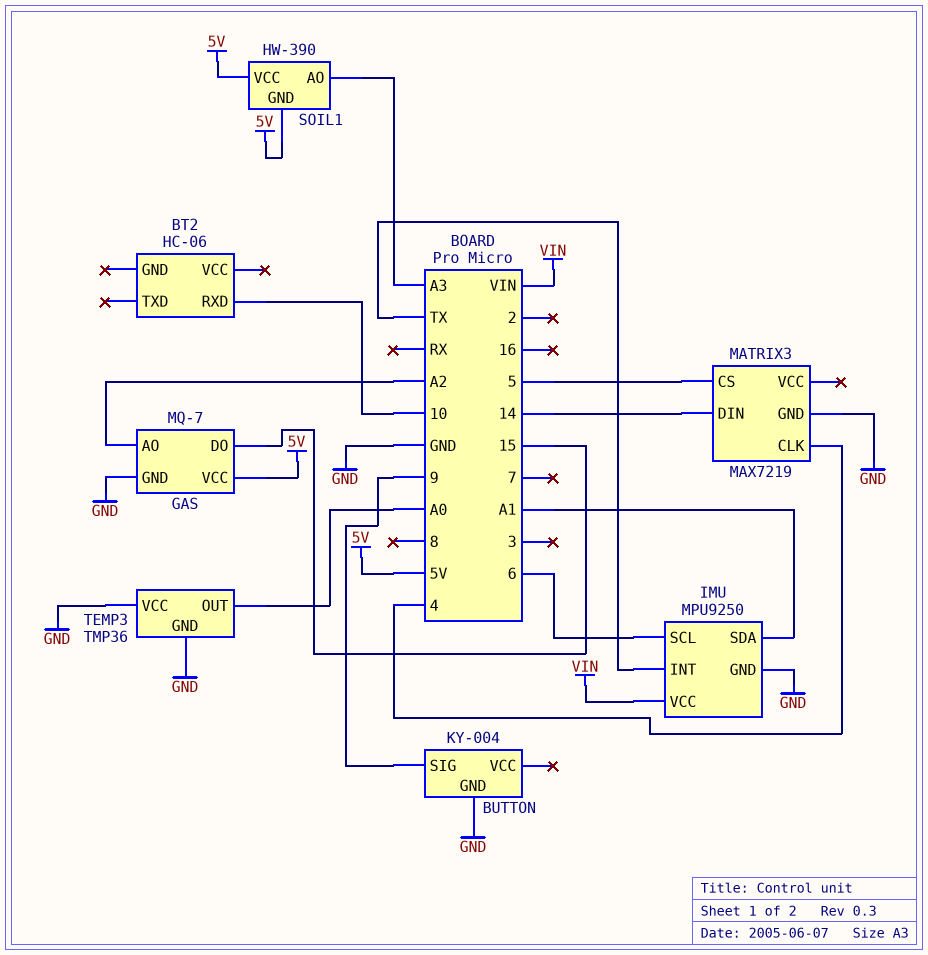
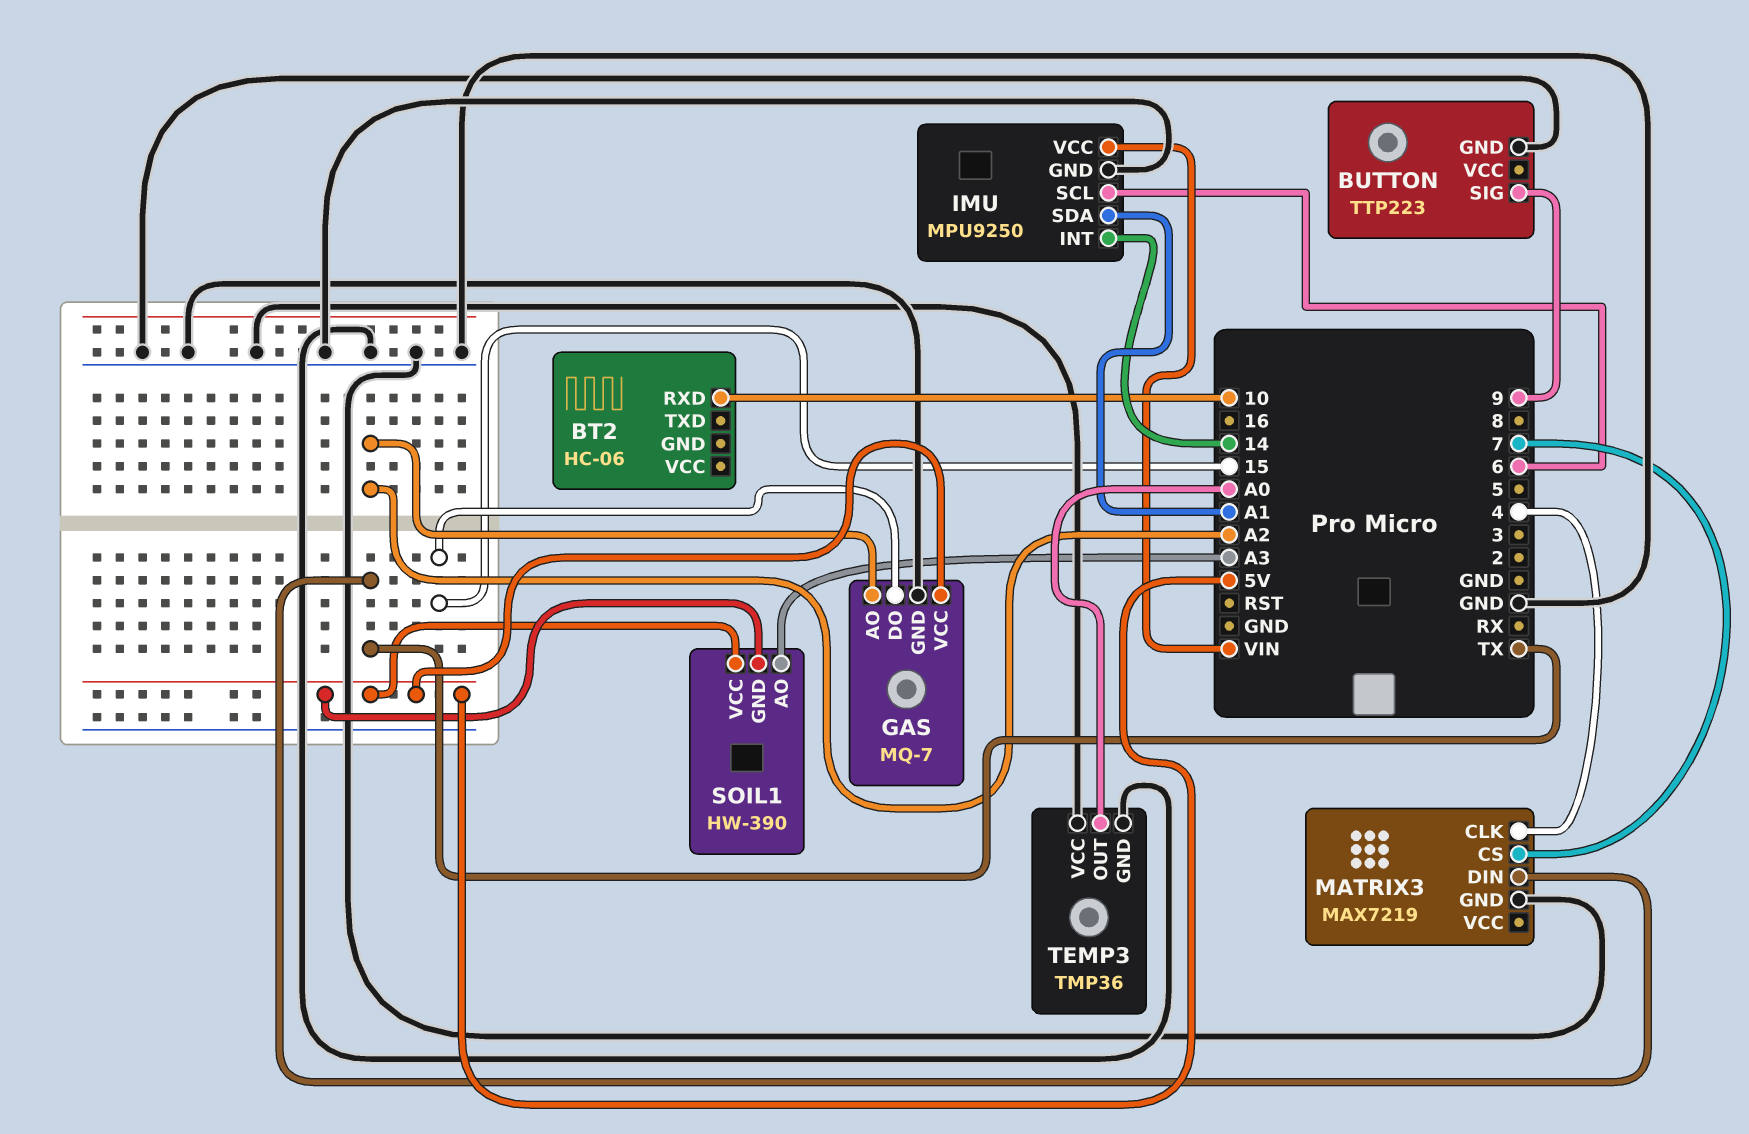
BUTTON: KY-004 -> TTP223
IMU pin INT: TX -> 14
MATRIX3 pin CS: 5 -> 7
MATRIX3 pin DIN: 14 -> TX

